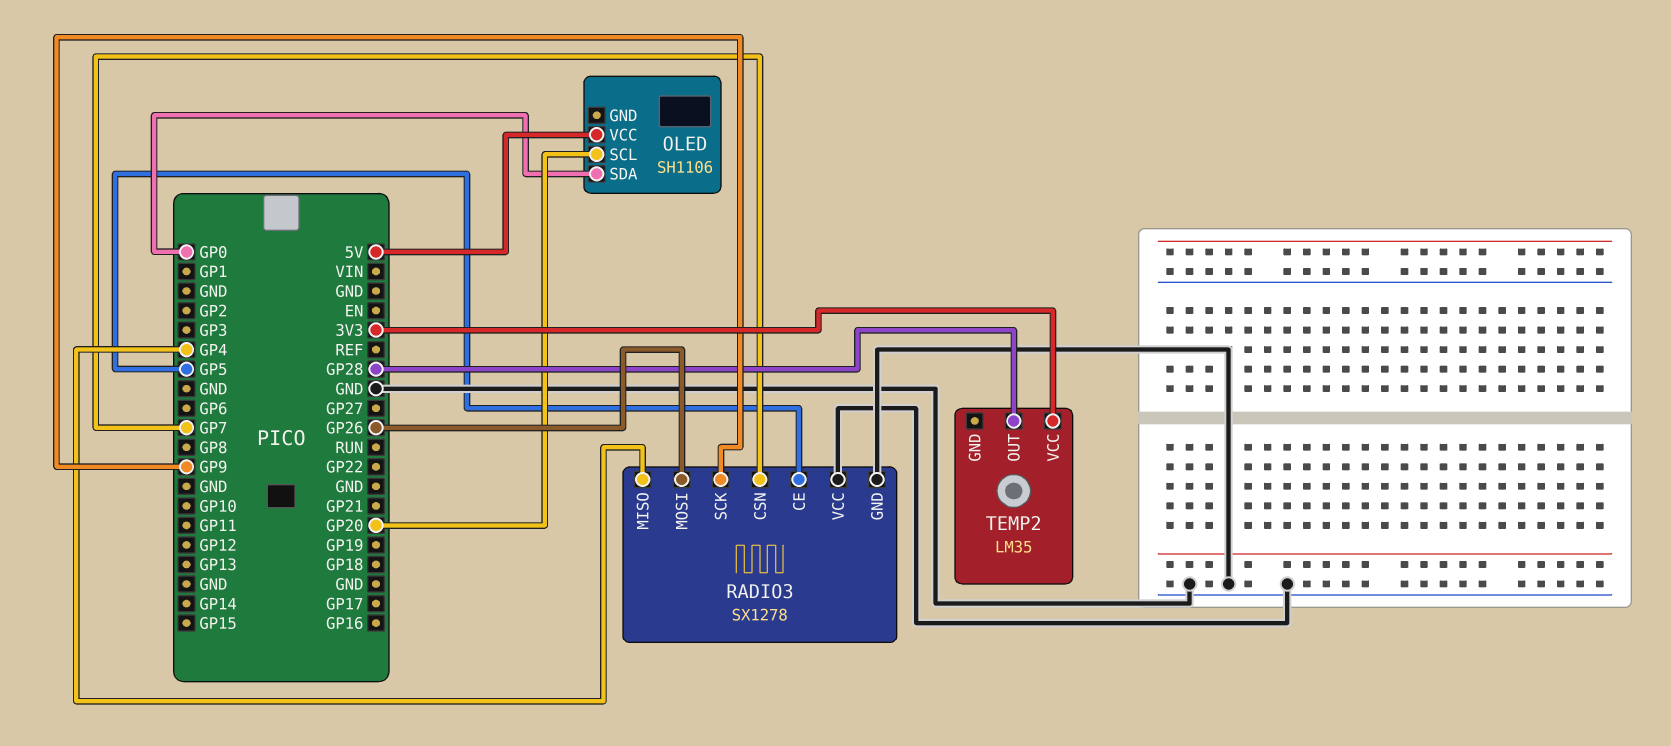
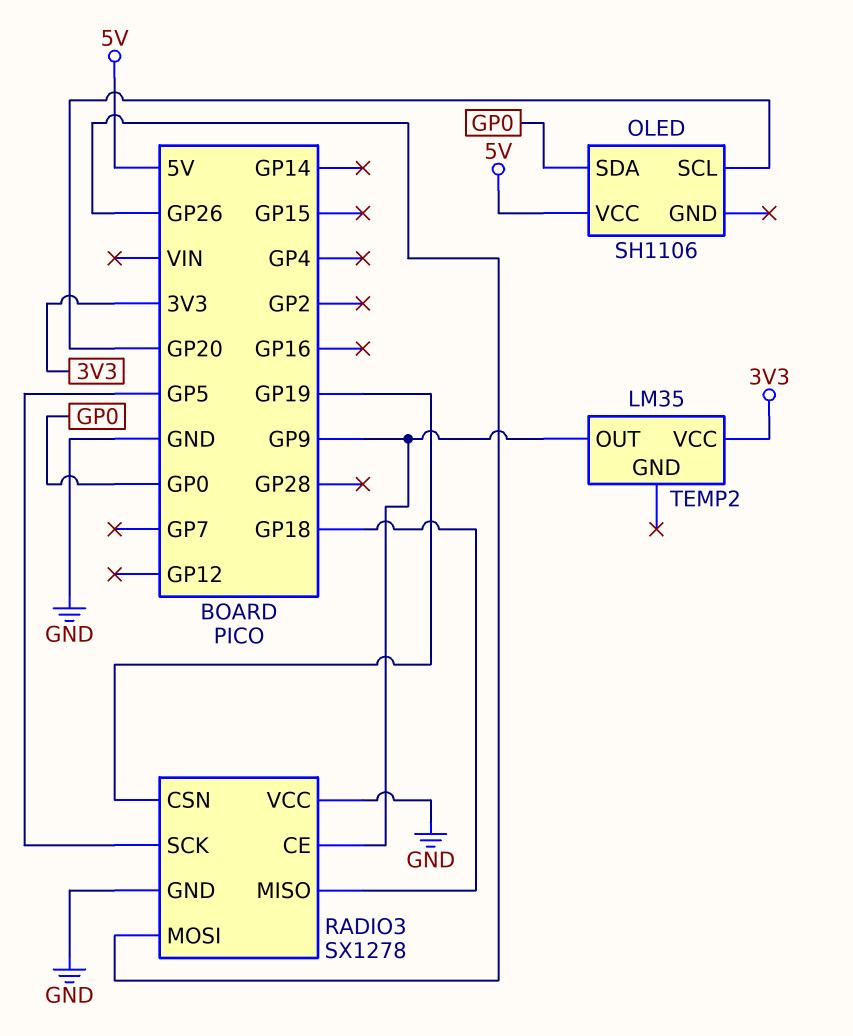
RADIO3 pin CE: GP5 -> GP9
RADIO3 pin CSN: GP7 -> GP19
RADIO3 pin MISO: GP4 -> GP18
RADIO3 pin SCK: GP9 -> GP5
TEMP2 pin OUT: GP28 -> GP9

